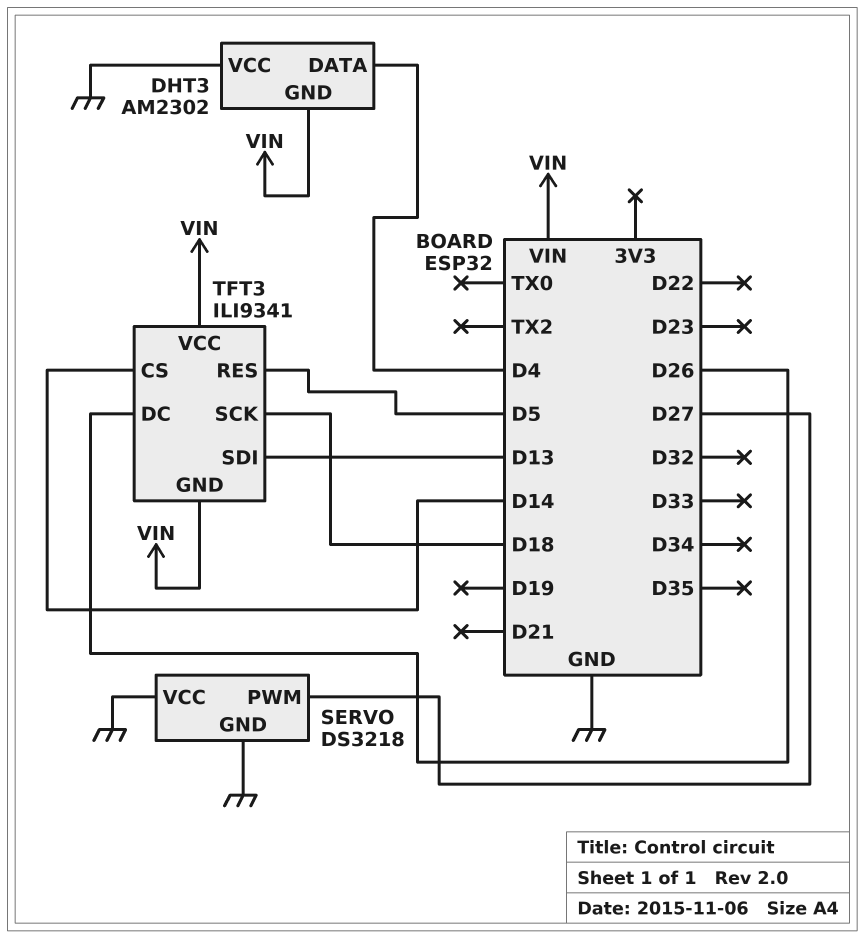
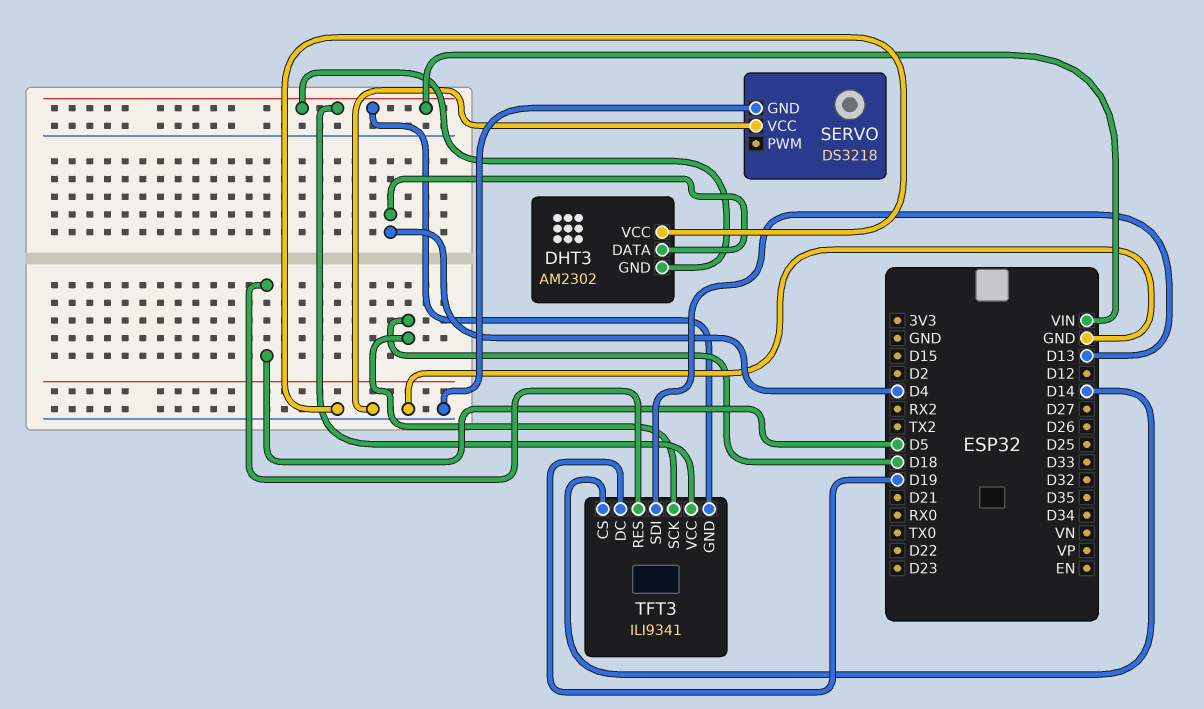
SERVO pin PWM: D27 -> none
TFT3 pin DC: D26 -> D19

